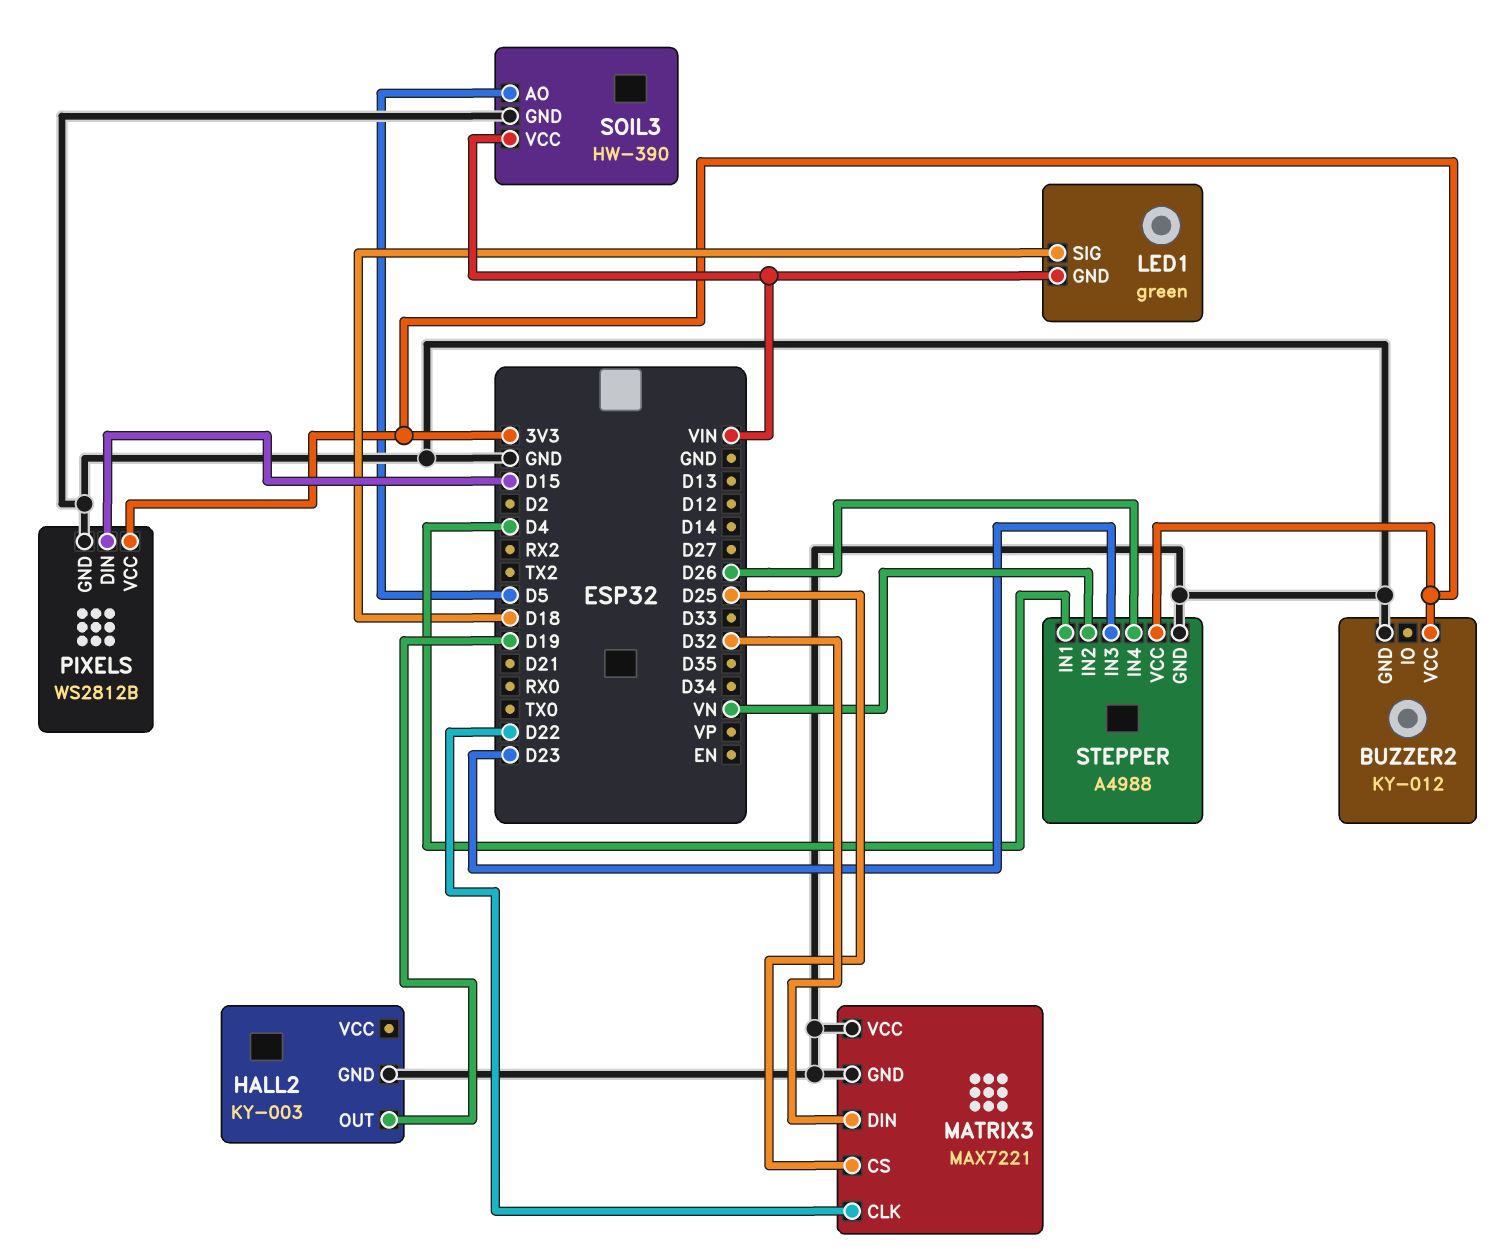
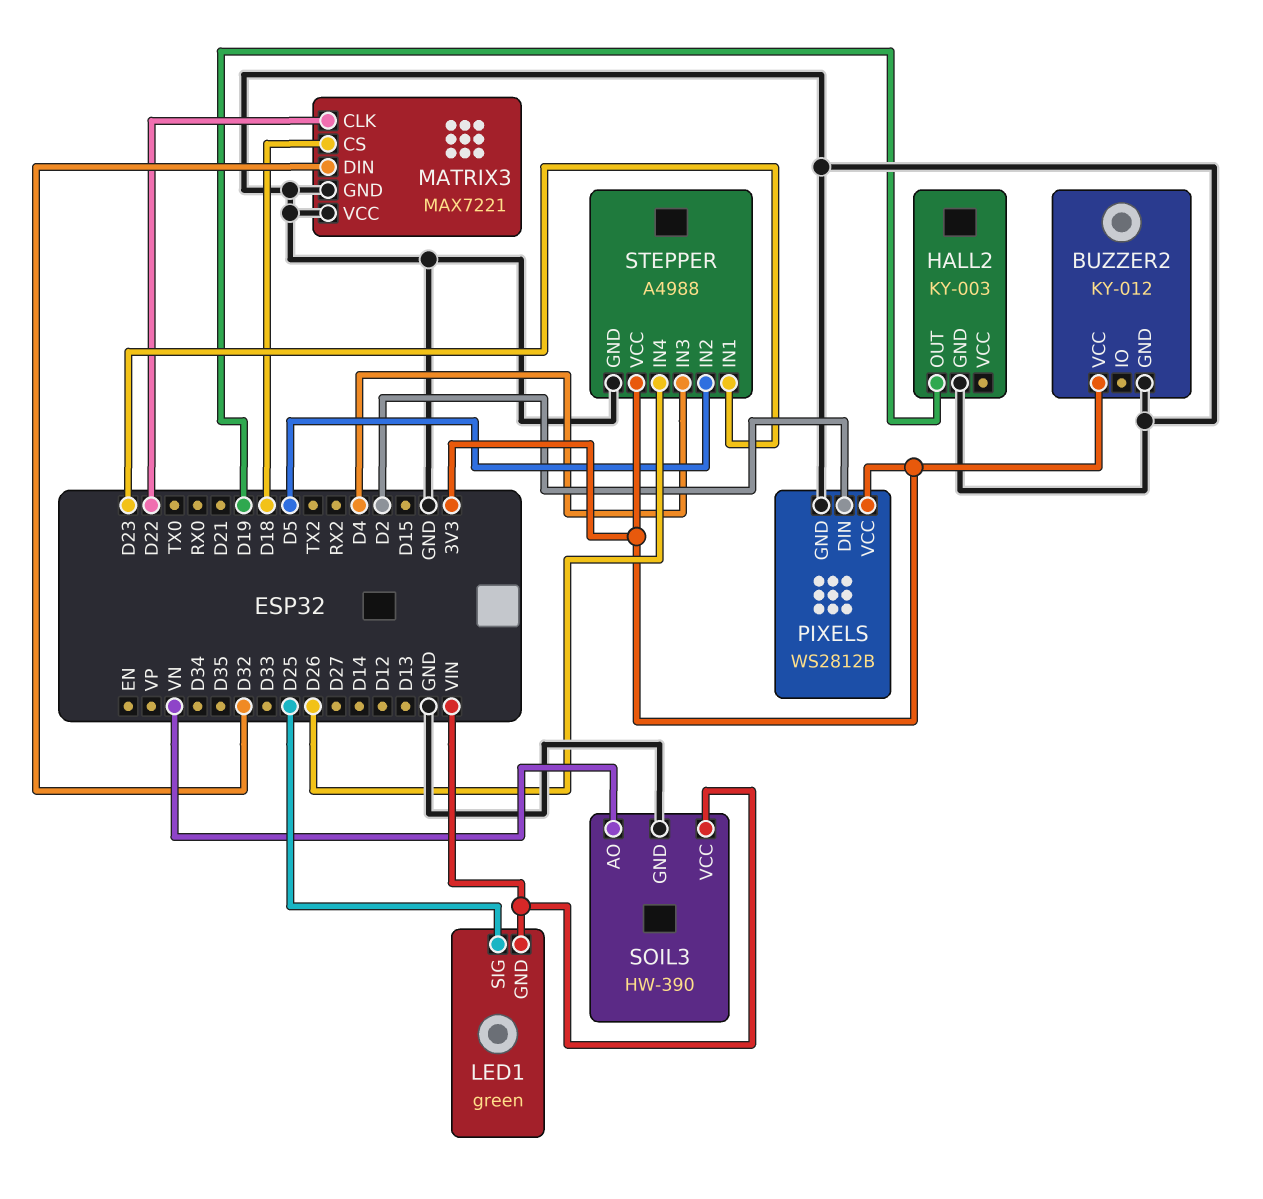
LED1 pin SIG: D18 -> D25
MATRIX3 pin CS: D25 -> D18
PIXELS pin DIN: D15 -> D2
SOIL3 pin AO: D5 -> VN
STEPPER pin IN1: D4 -> D23
STEPPER pin IN2: VN -> D5
STEPPER pin IN3: D23 -> D4

